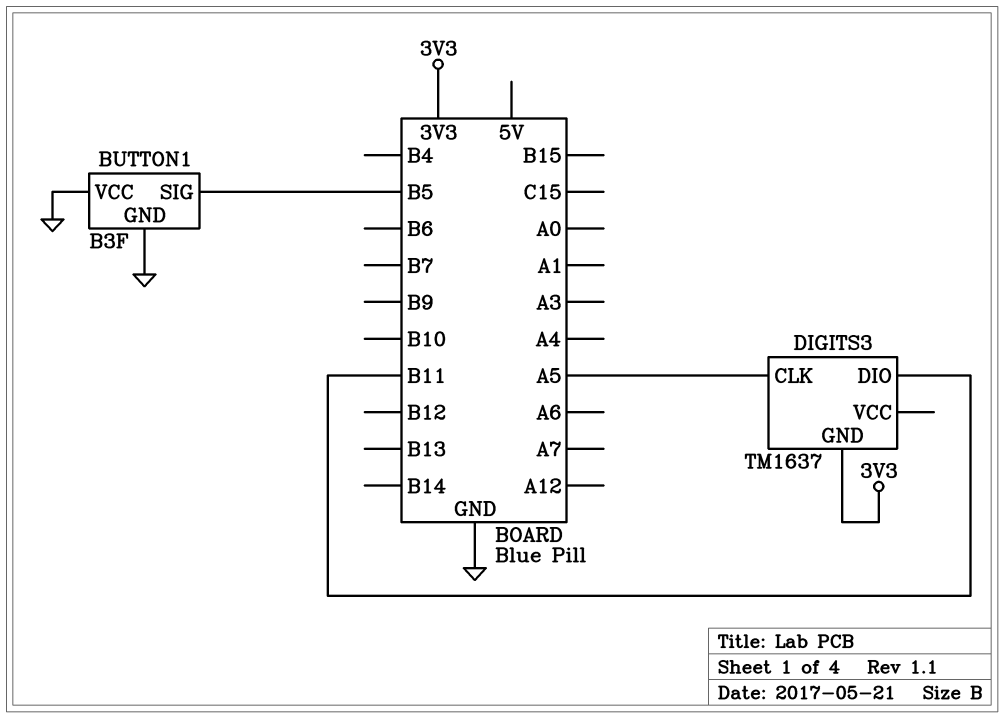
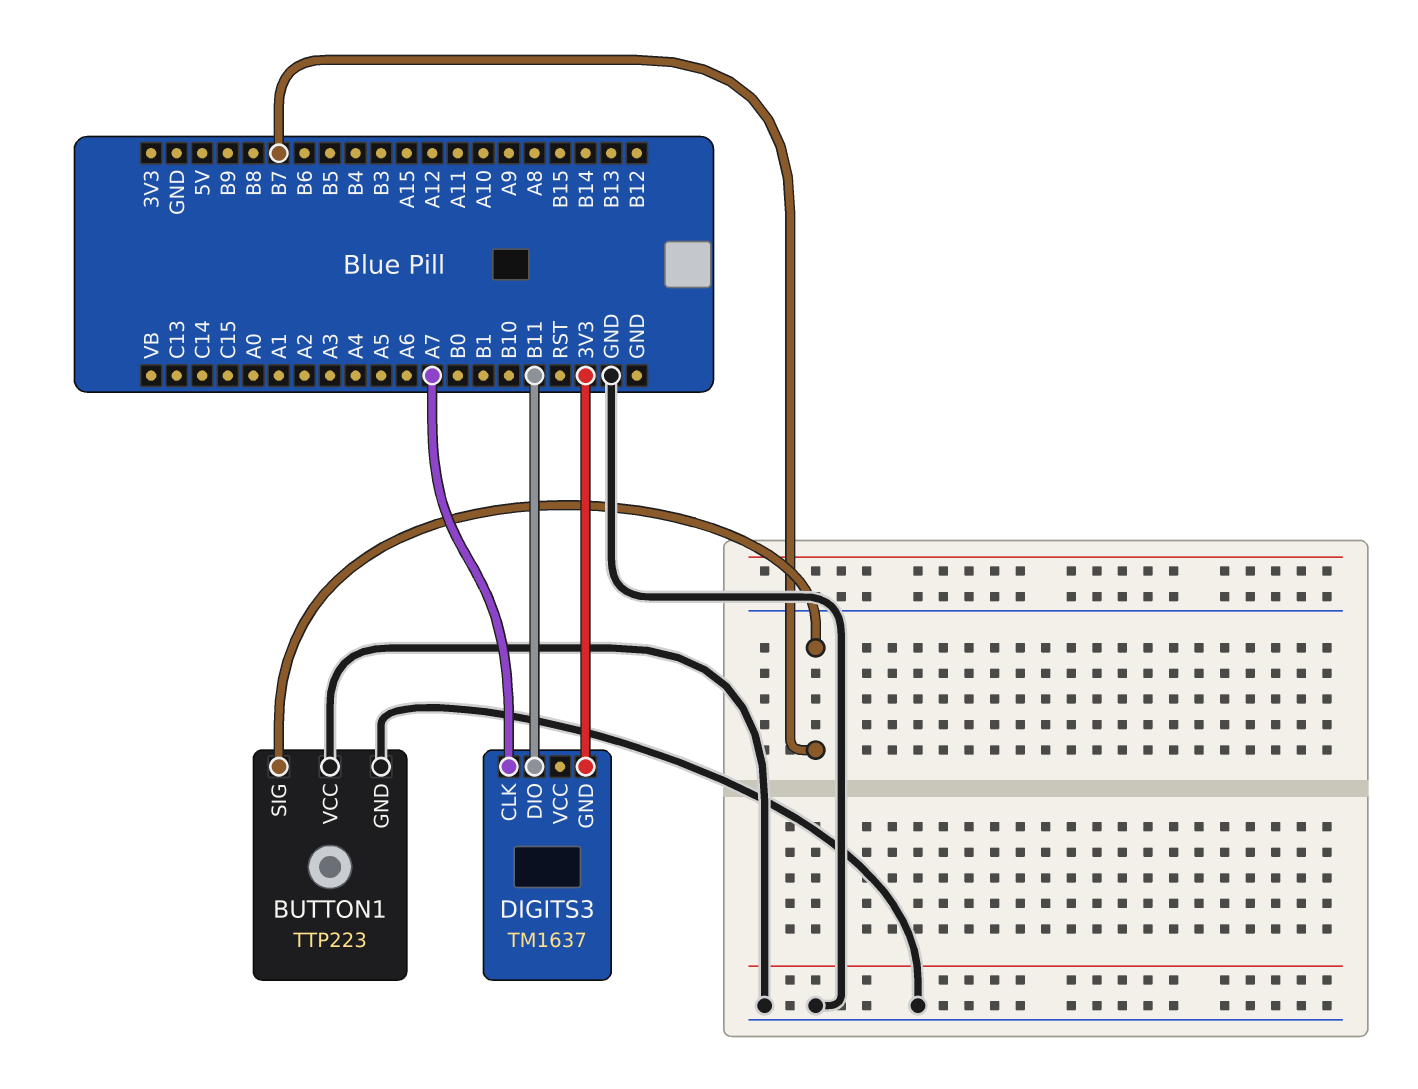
BUTTON1: B3F -> TTP223
BUTTON1 pin SIG: B5 -> B7
DIGITS3 pin CLK: A5 -> A7

